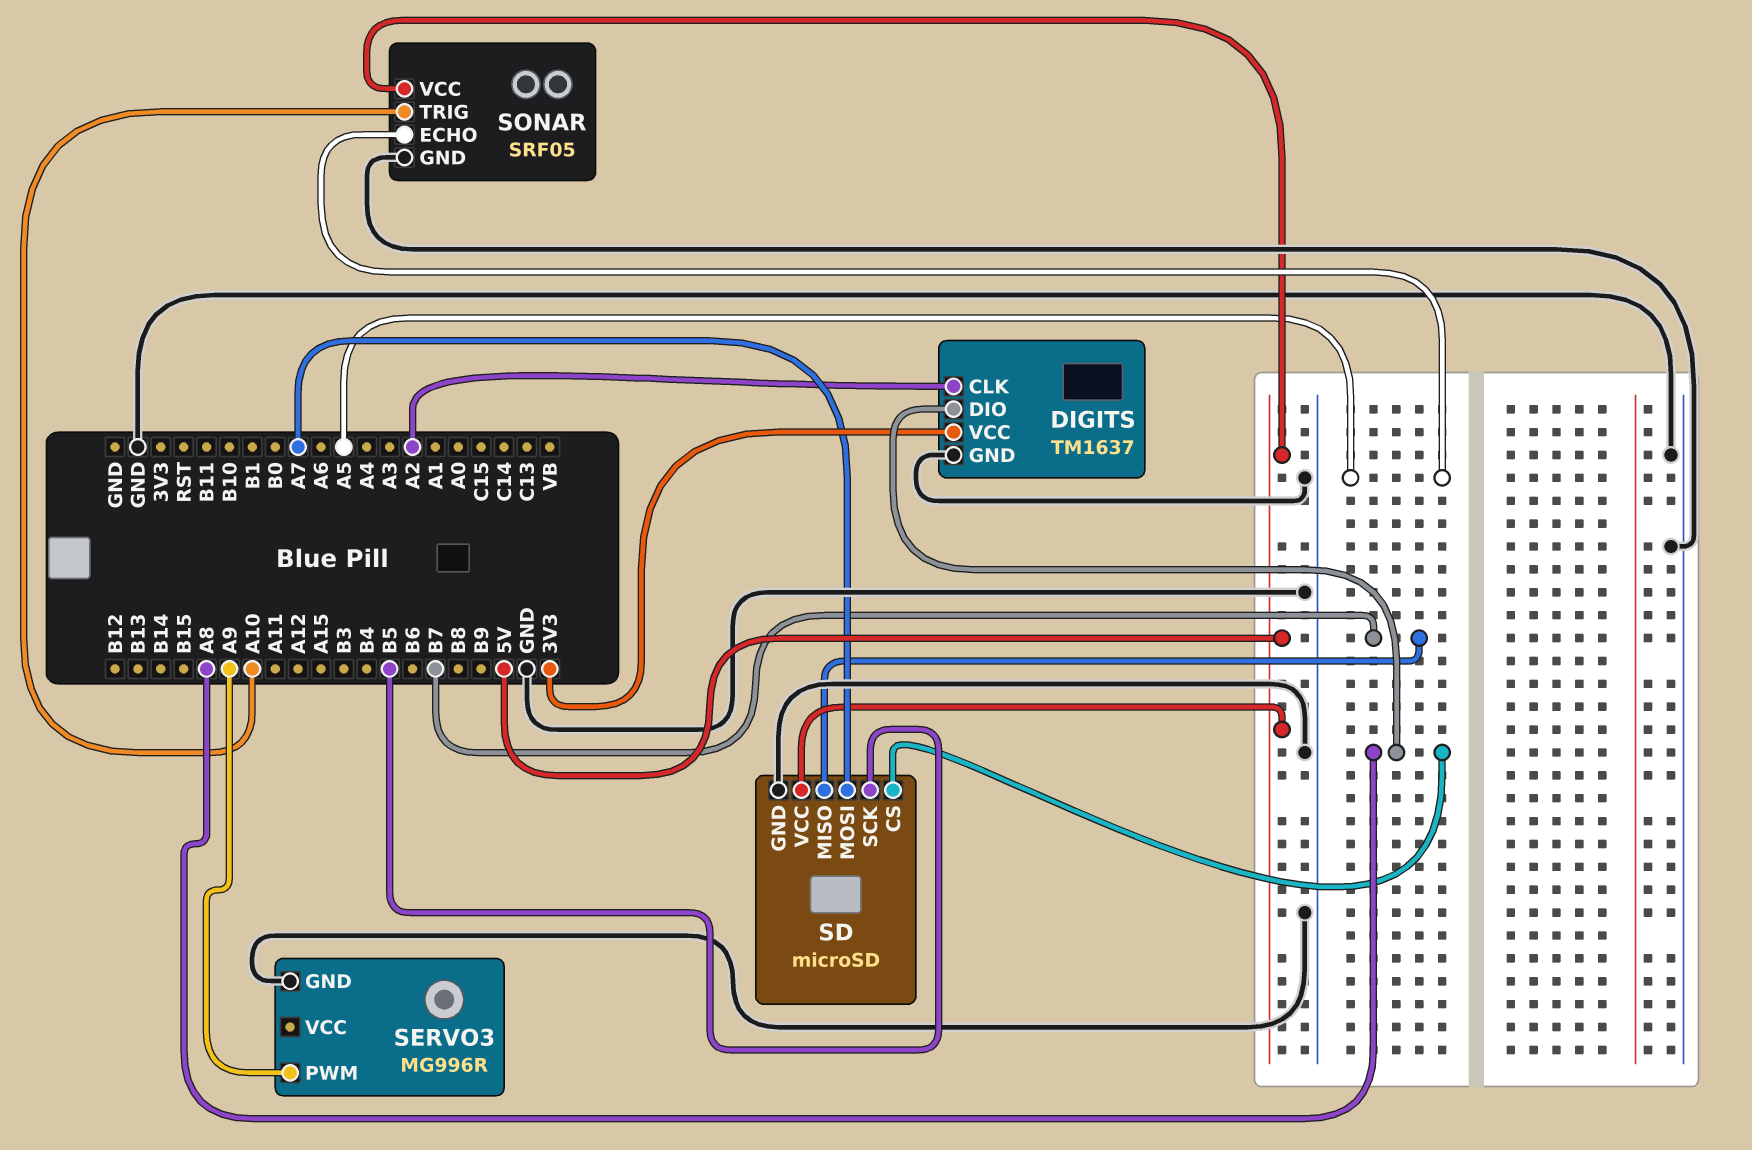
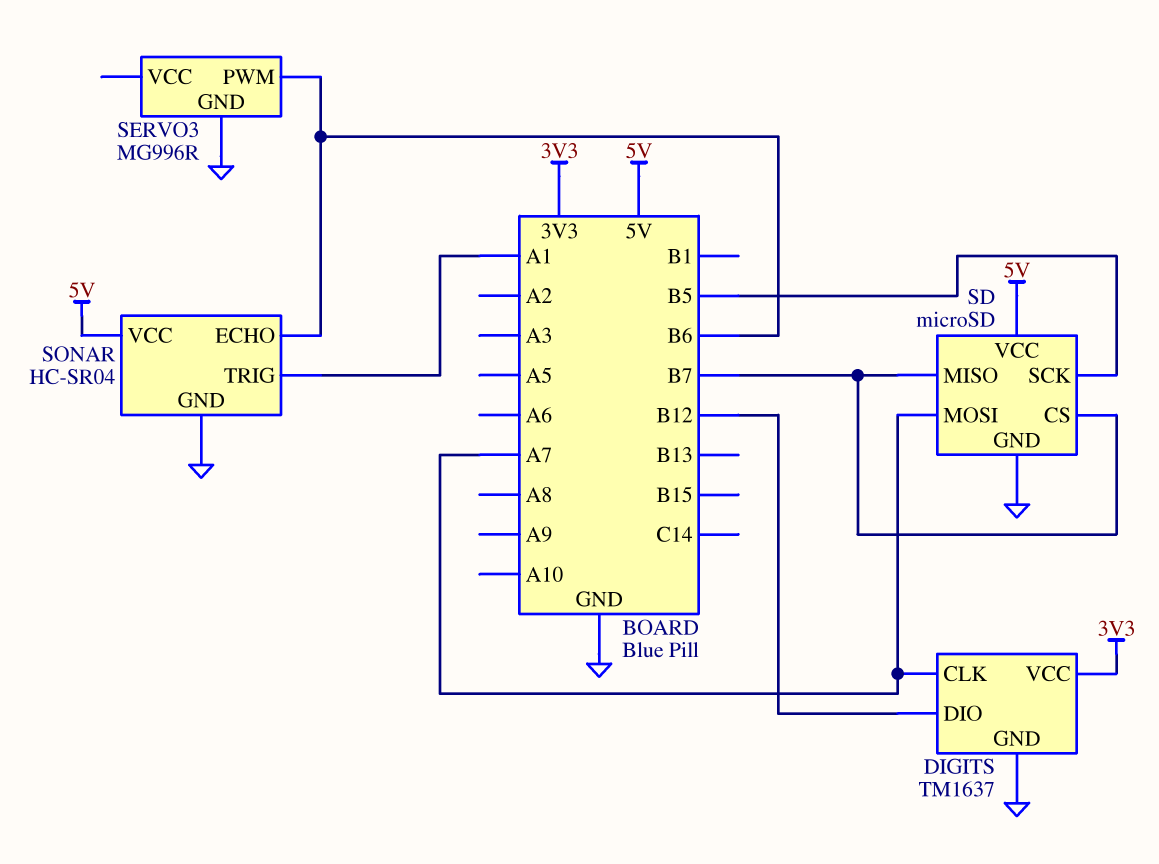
DIGITS pin CLK: A2 -> A7
DIGITS pin DIO: A8 -> B12
SD pin CS: A8 -> B7
SERVO3 pin PWM: A9 -> B6
SONAR: SRF05 -> HC-SR04
SONAR pin ECHO: A5 -> B6
SONAR pin TRIG: A10 -> A1

